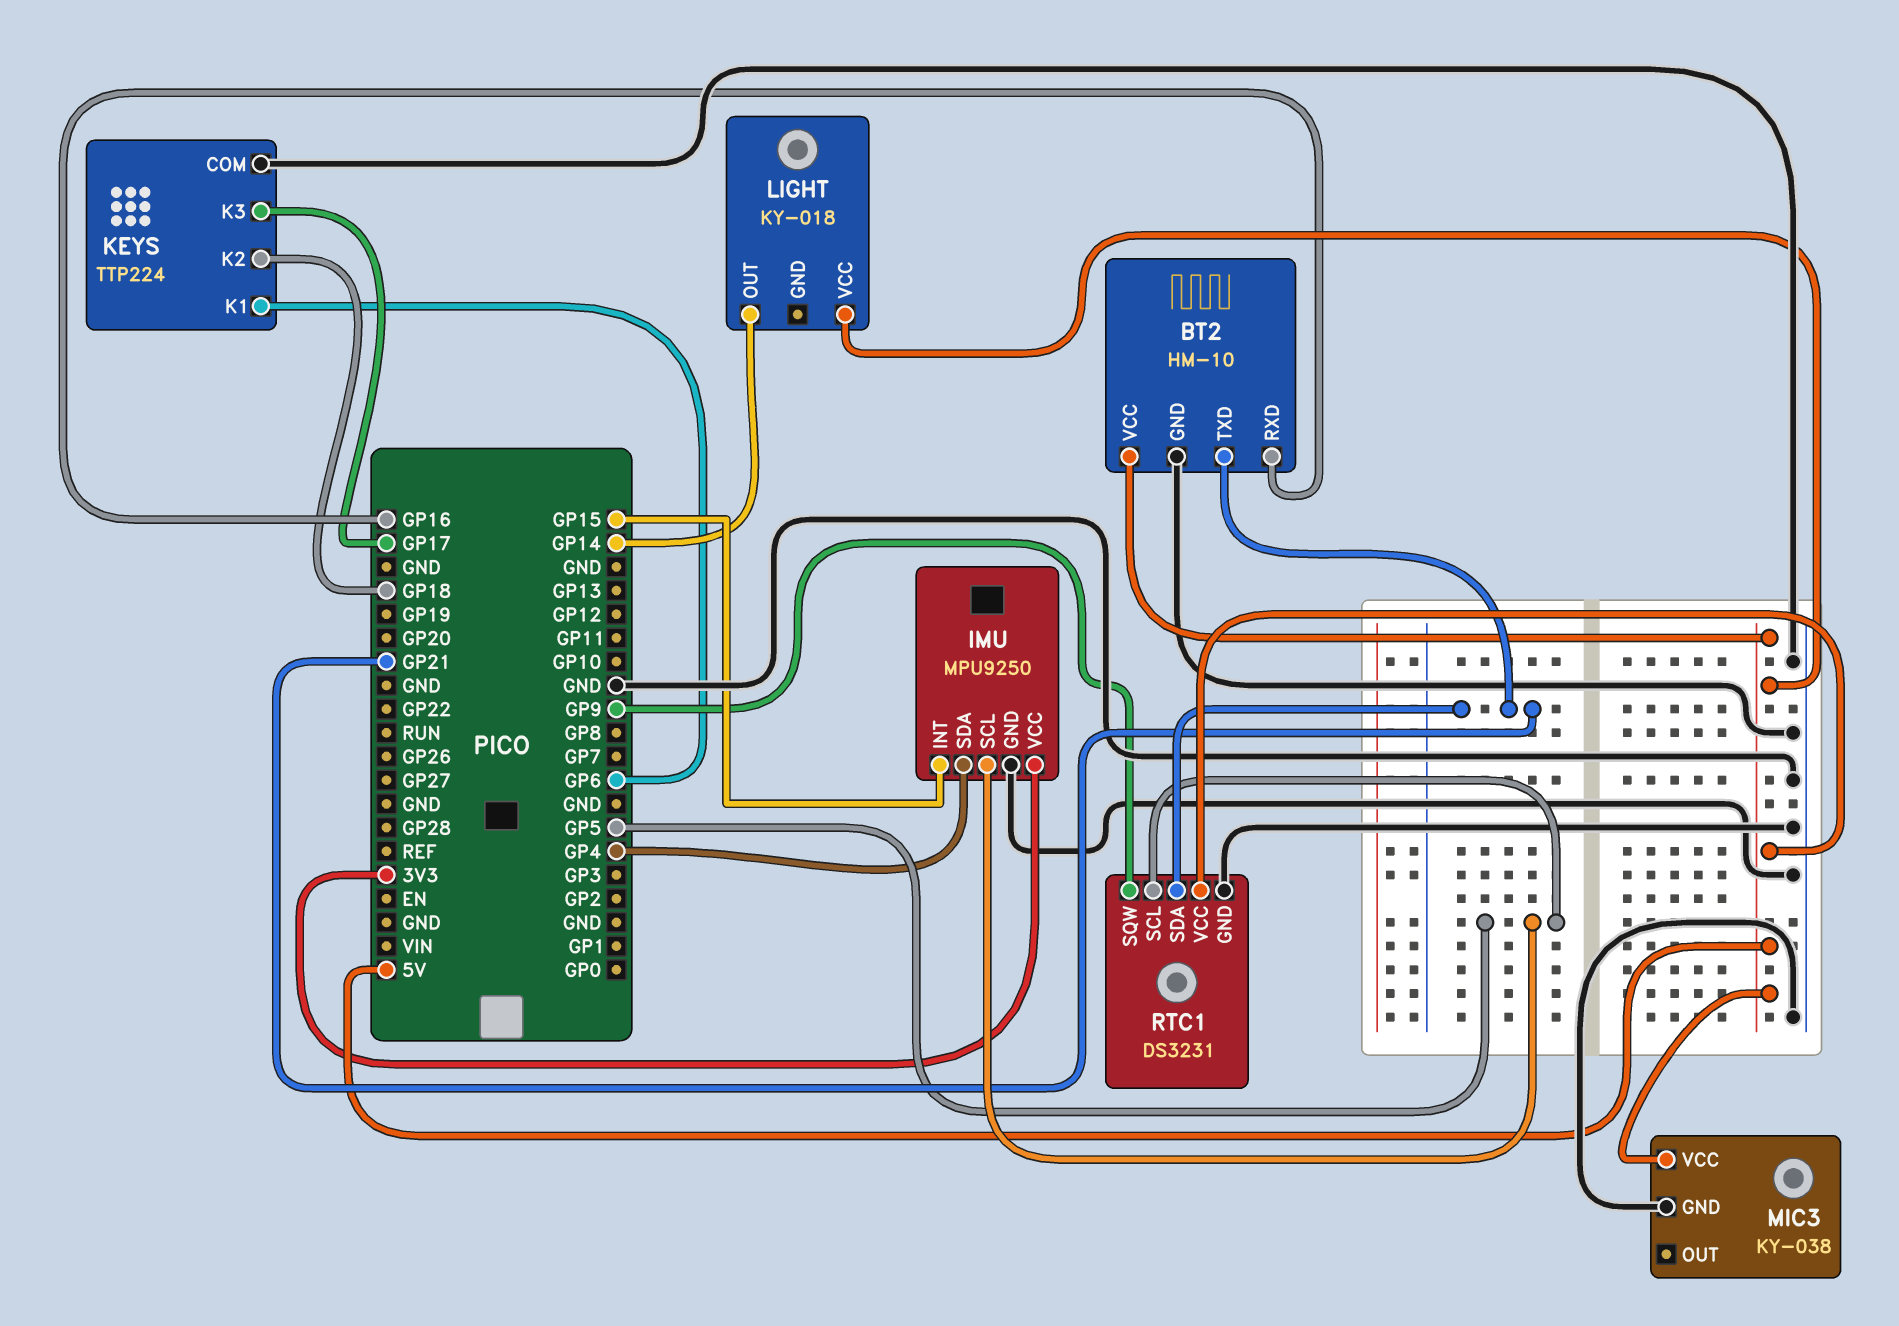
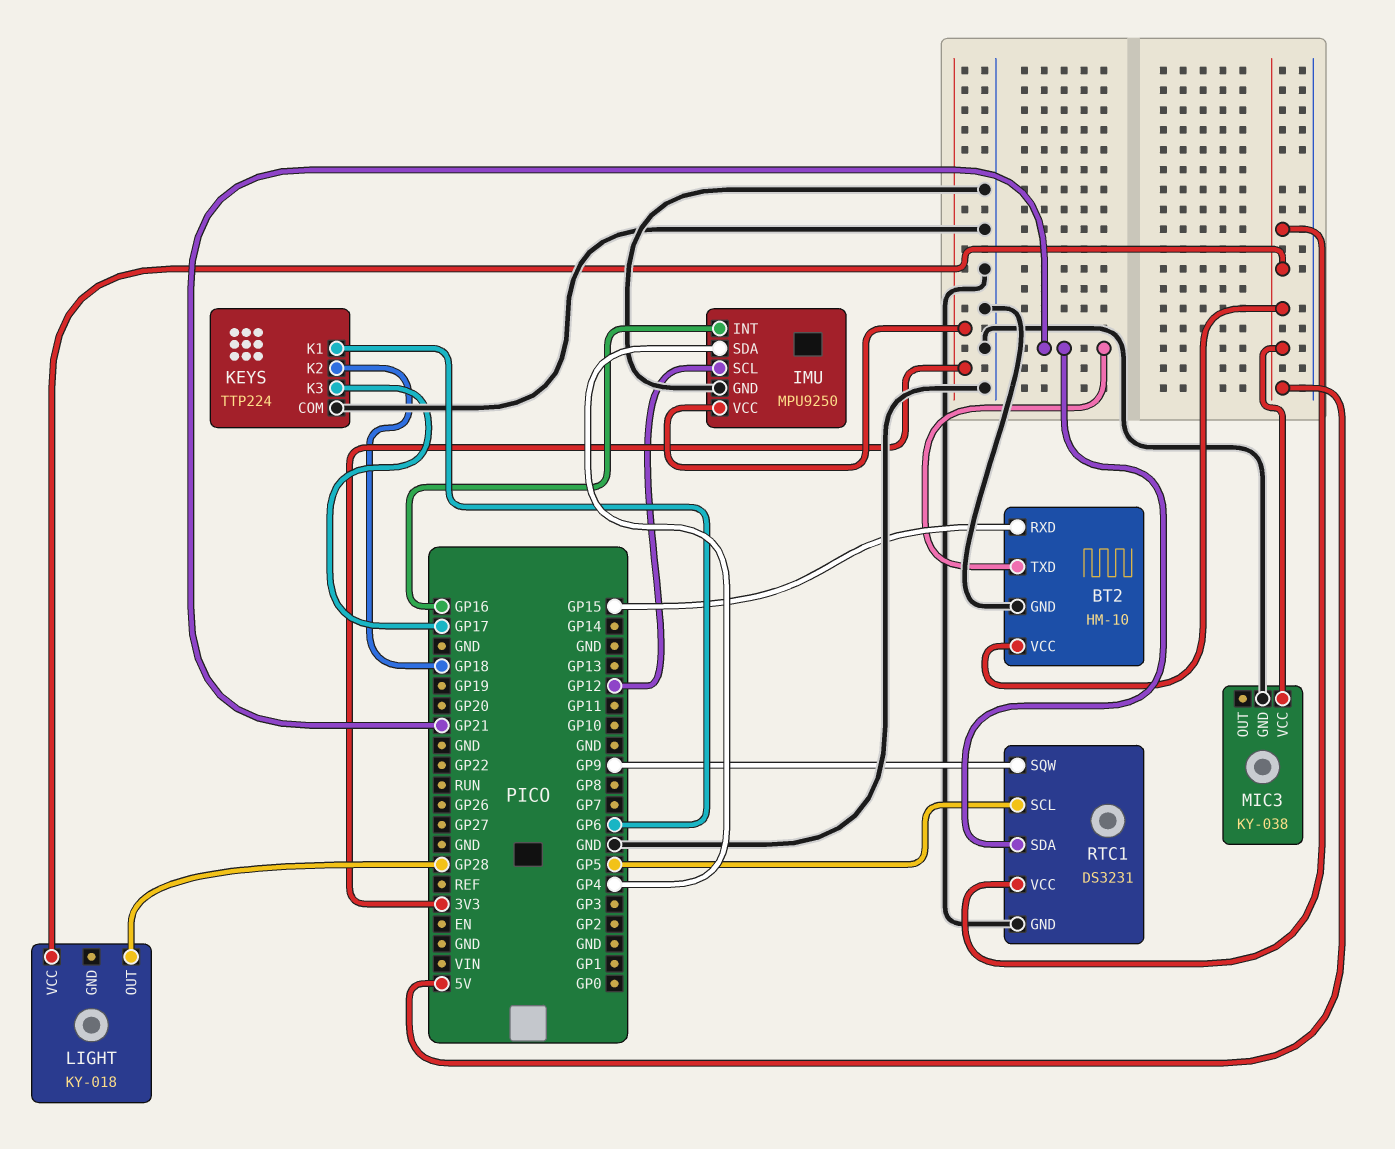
BT2 pin RXD: GP16 -> GP15
IMU pin INT: GP15 -> GP16
IMU pin SCL: GP5 -> GP12
LIGHT pin OUT: GP14 -> GP28

